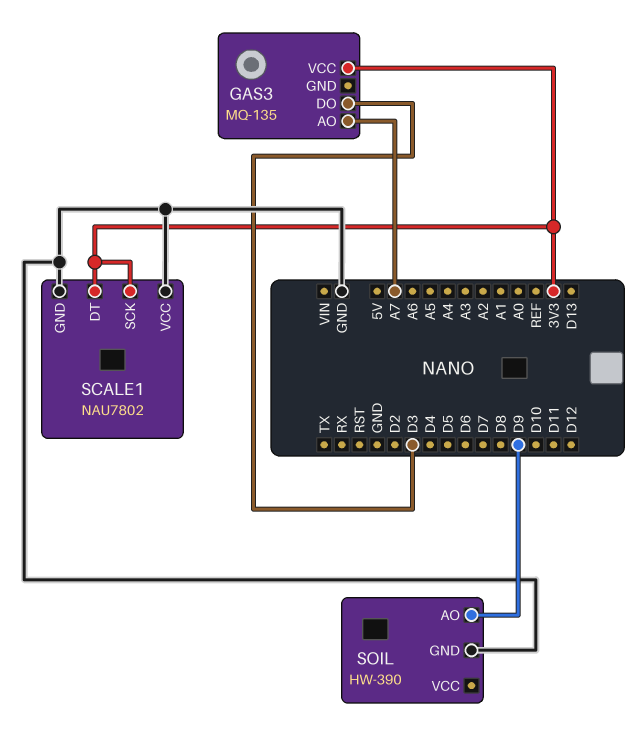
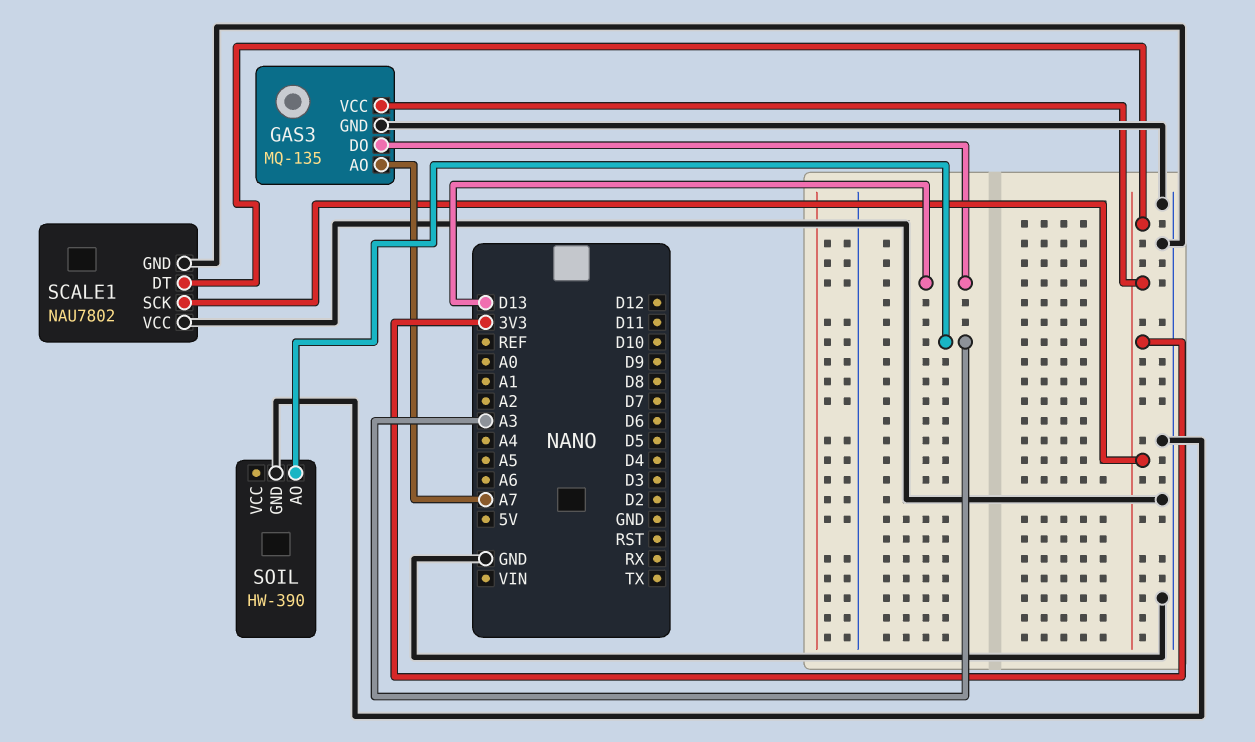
GAS3 pin DO: D3 -> D13
GAS3 pin GND: none -> GND
SOIL pin AO: D9 -> A3

